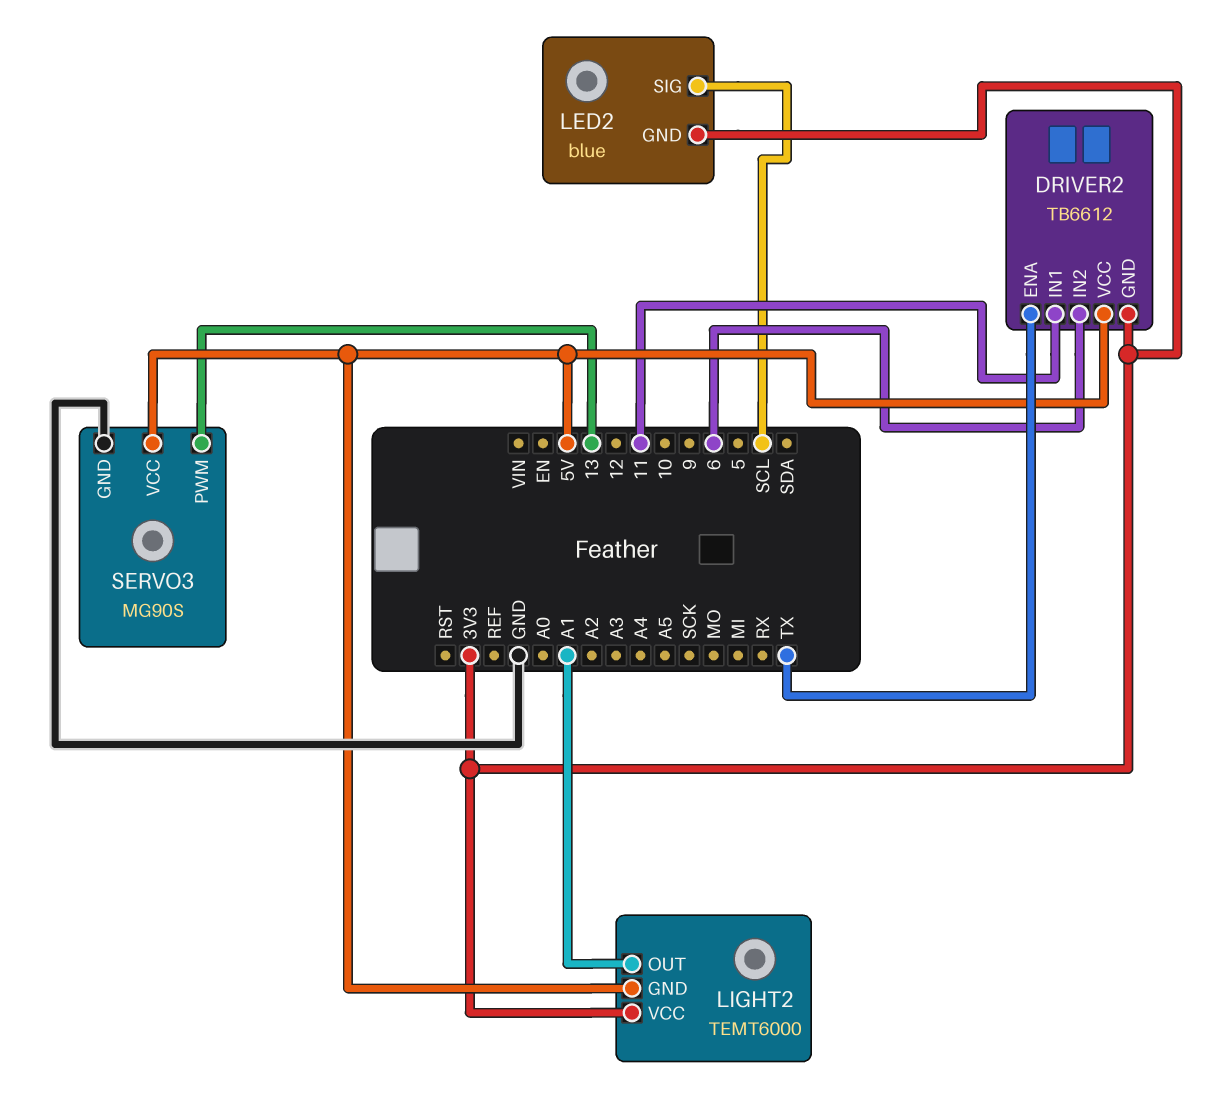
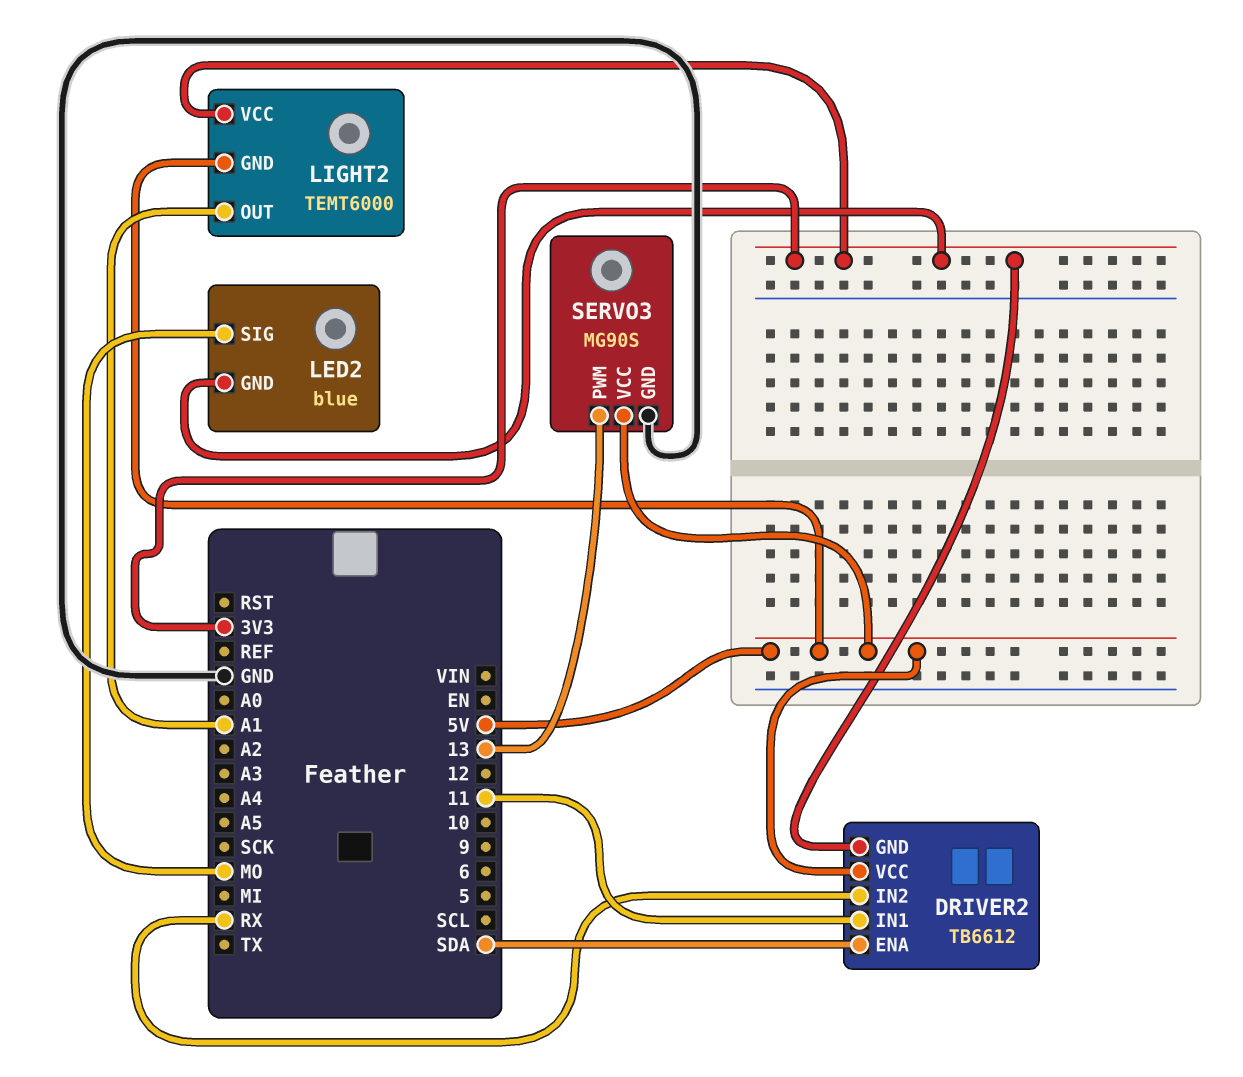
DRIVER2 pin ENA: TX -> SDA
DRIVER2 pin IN2: 6 -> RX
LED2 pin SIG: SCL -> MO

